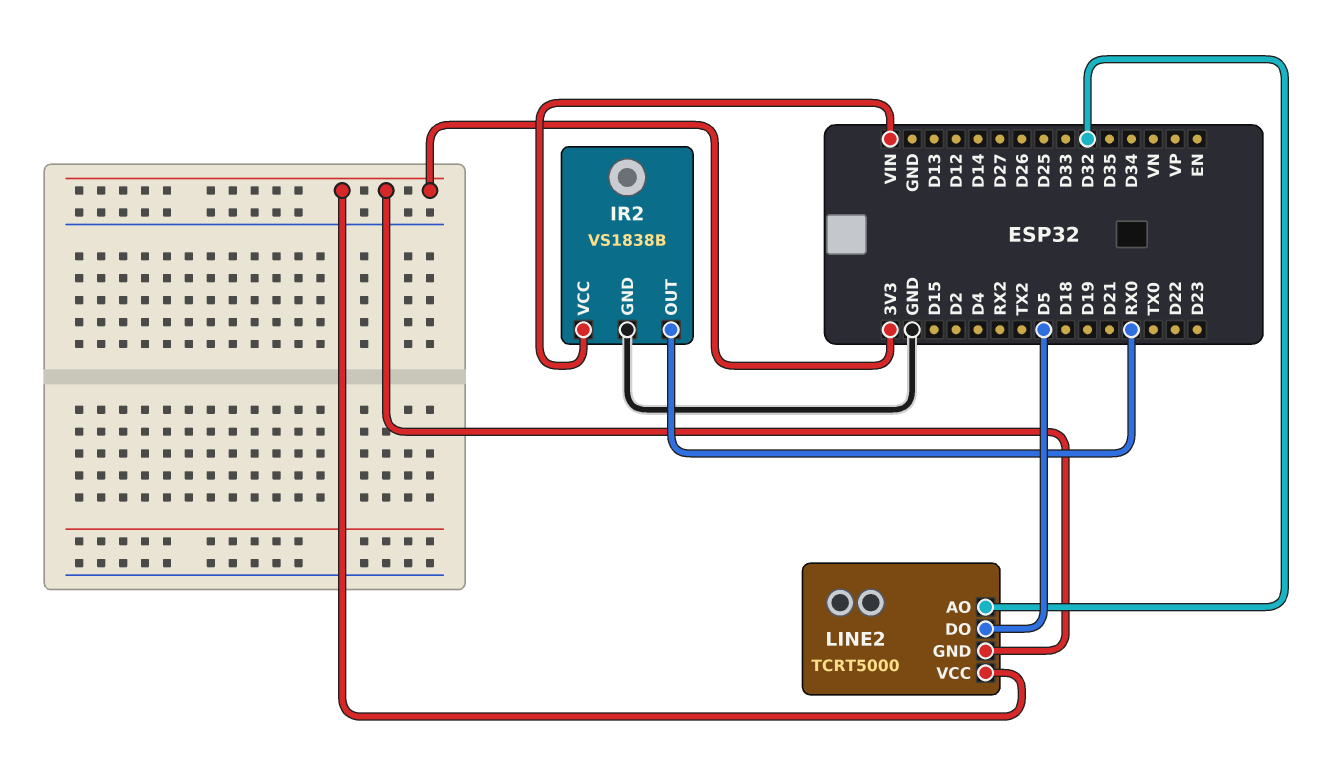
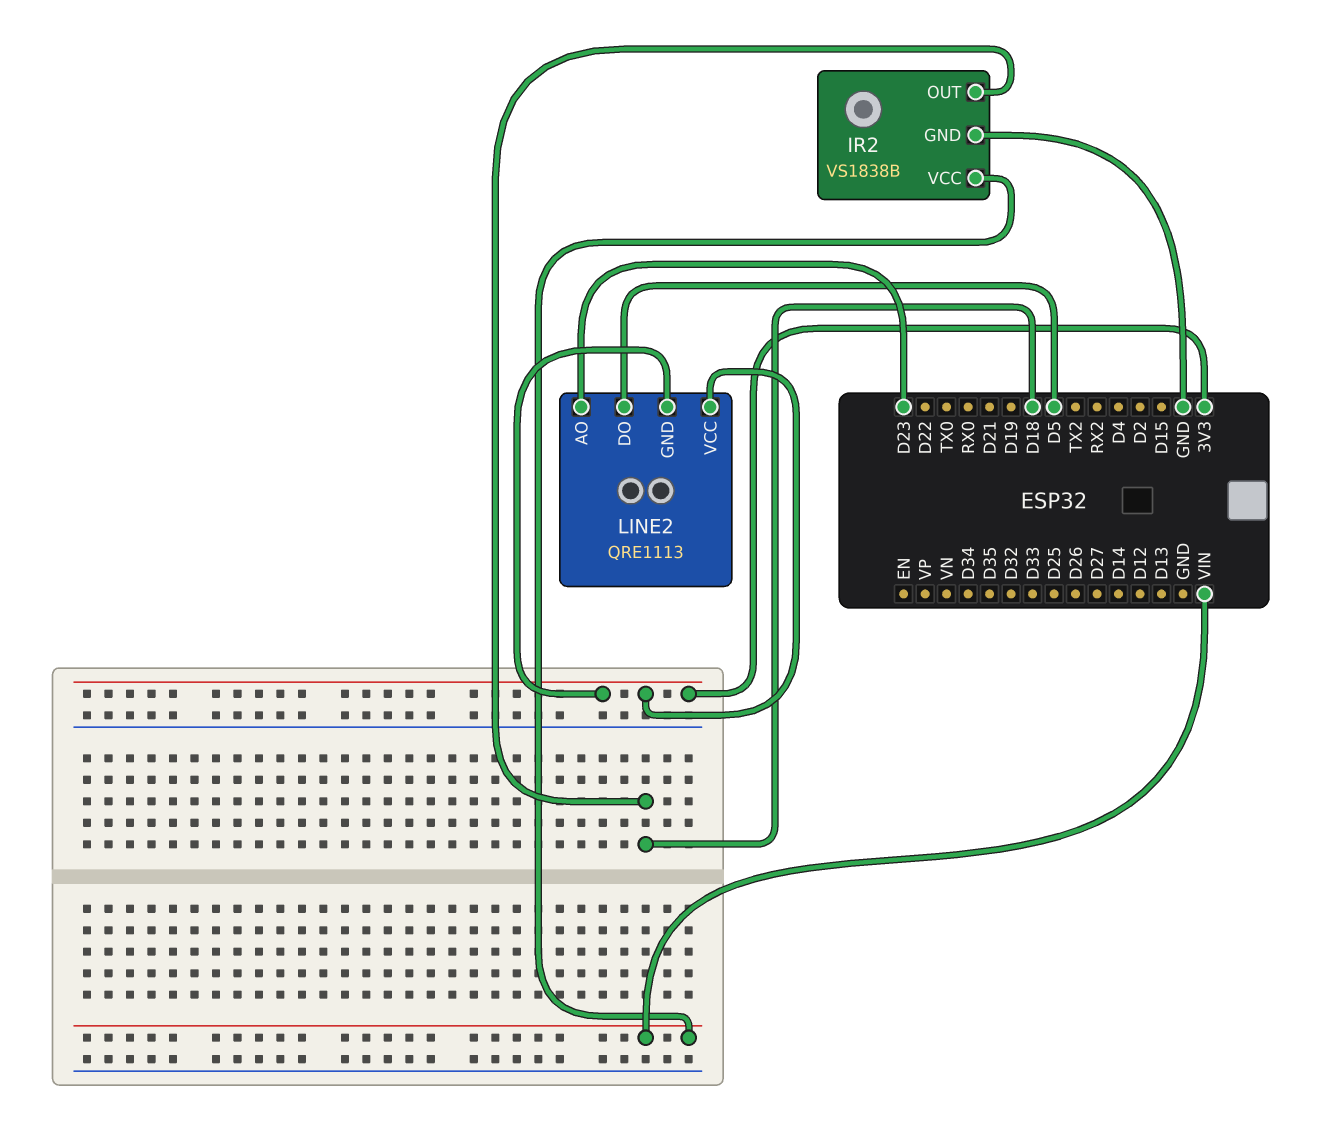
IR2 pin OUT: RX0 -> D18
LINE2: TCRT5000 -> QRE1113
LINE2 pin AO: D32 -> D23

